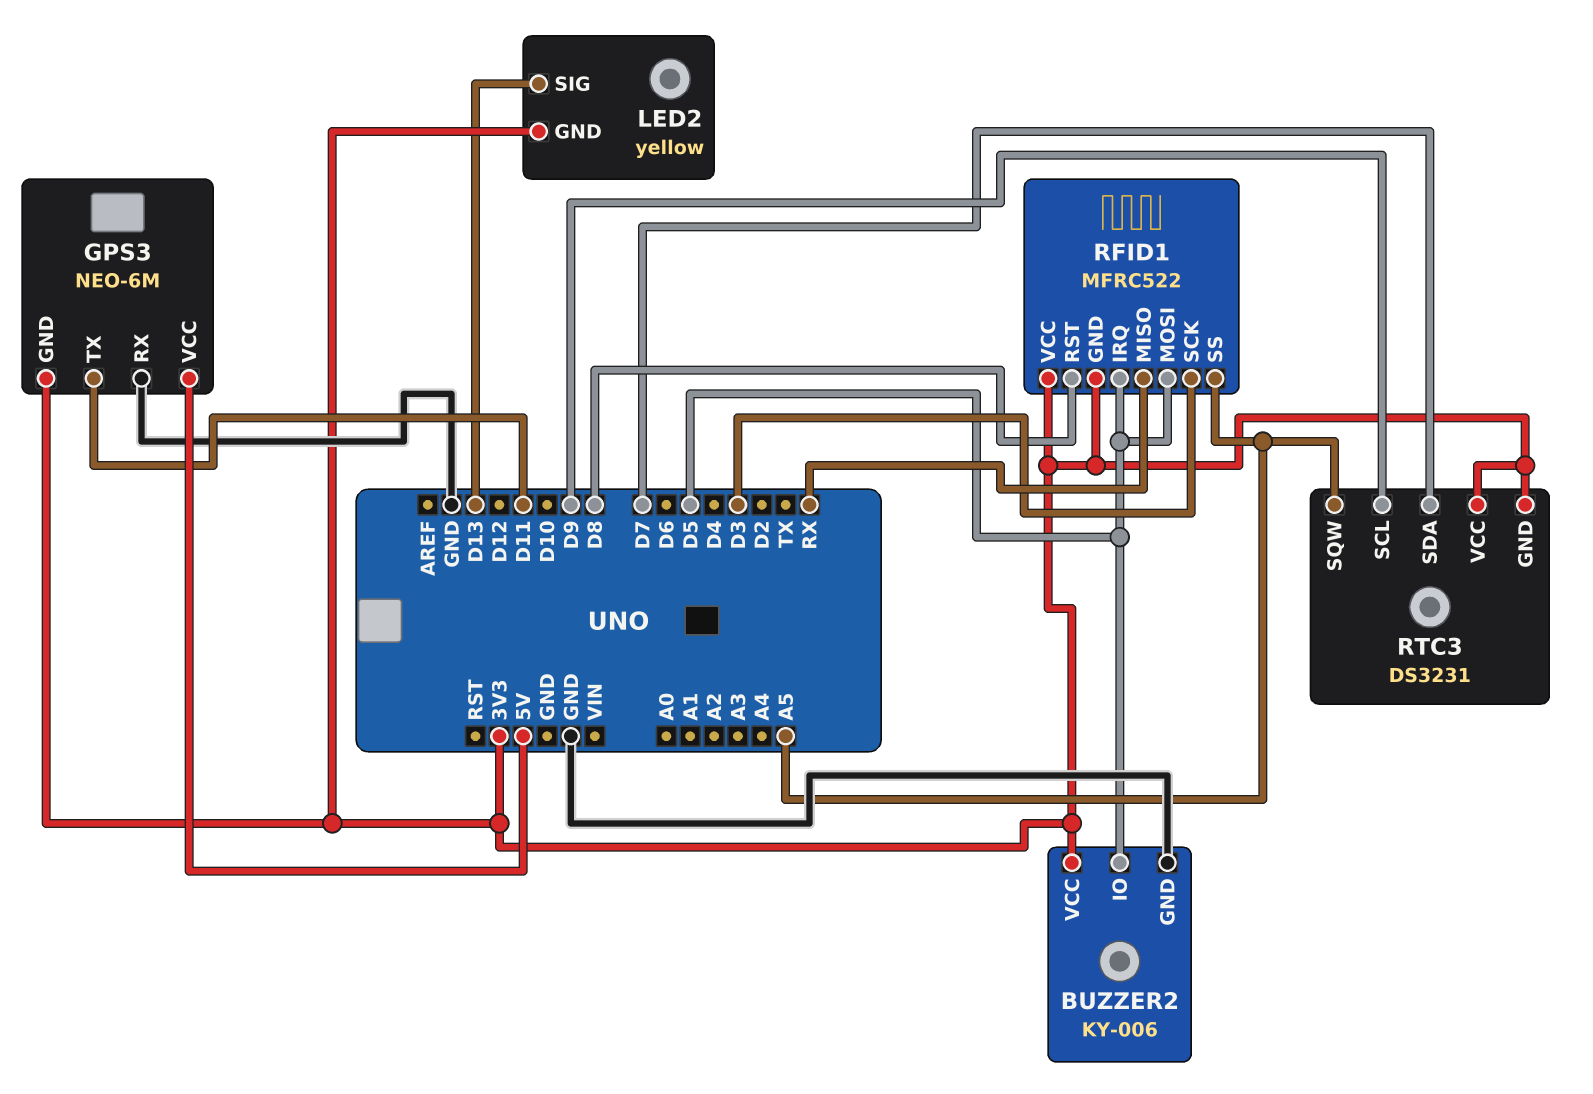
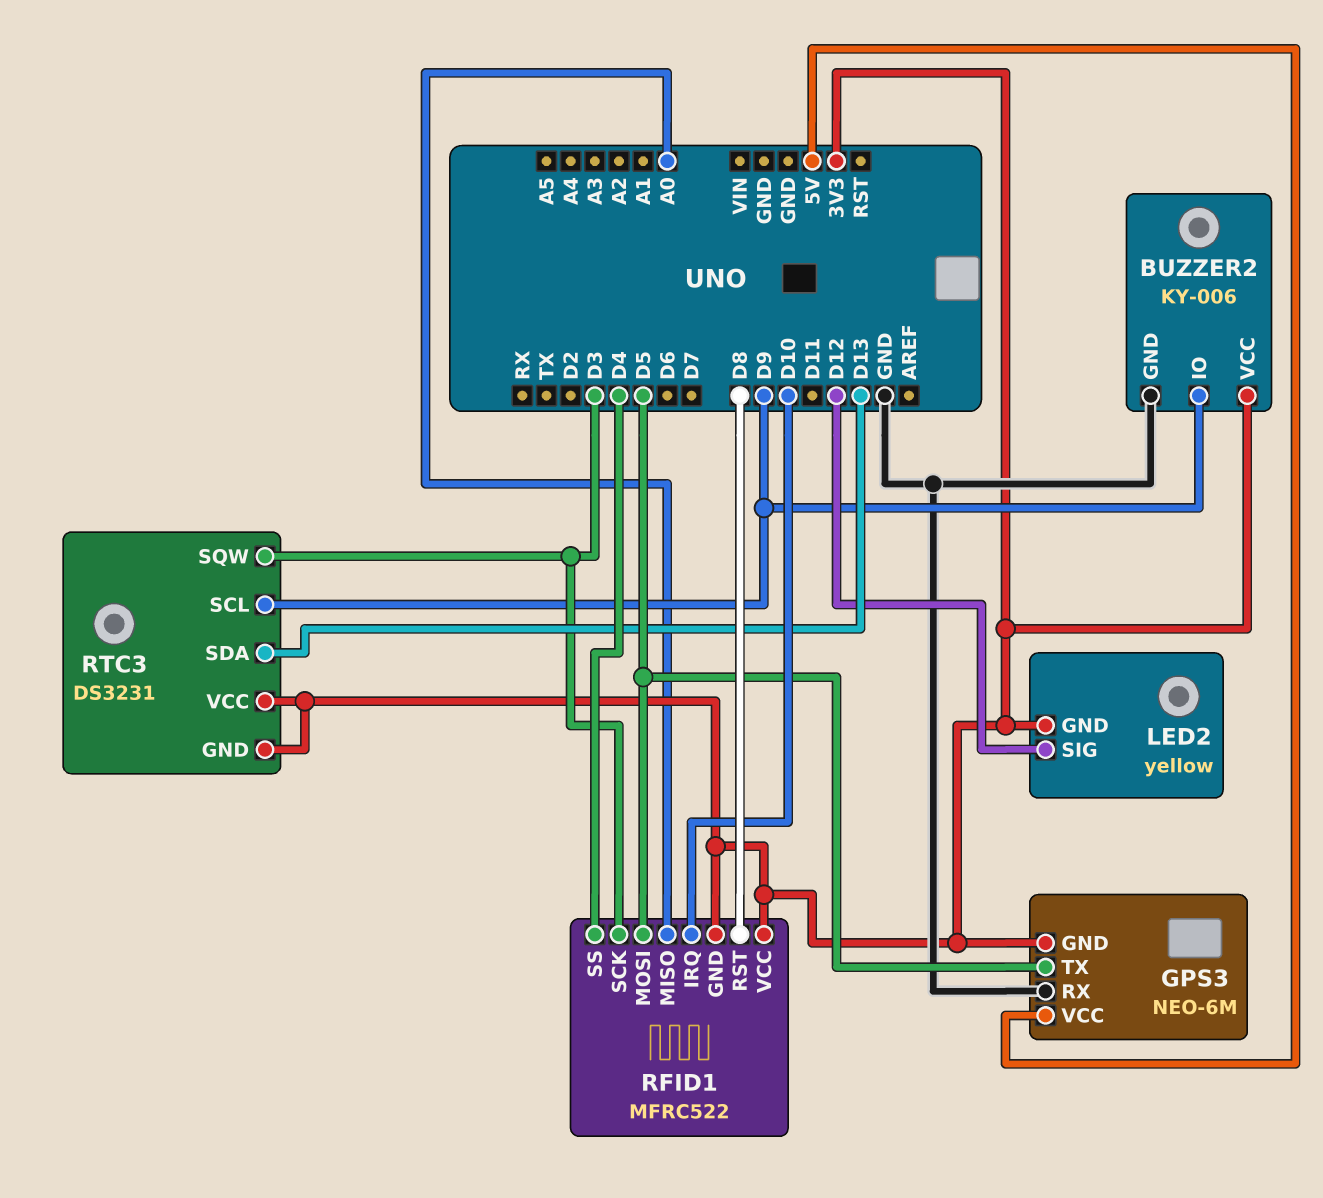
BUZZER2 pin IO: D5 -> D9
GPS3 pin TX: D11 -> D5
LED2 pin SIG: D13 -> D12
RFID1 pin IRQ: D5 -> D10
RFID1 pin MISO: RX -> A0
RFID1 pin SS: A5 -> D4
RTC3 pin SDA: D7 -> D13
RTC3 pin SQW: A5 -> D3

